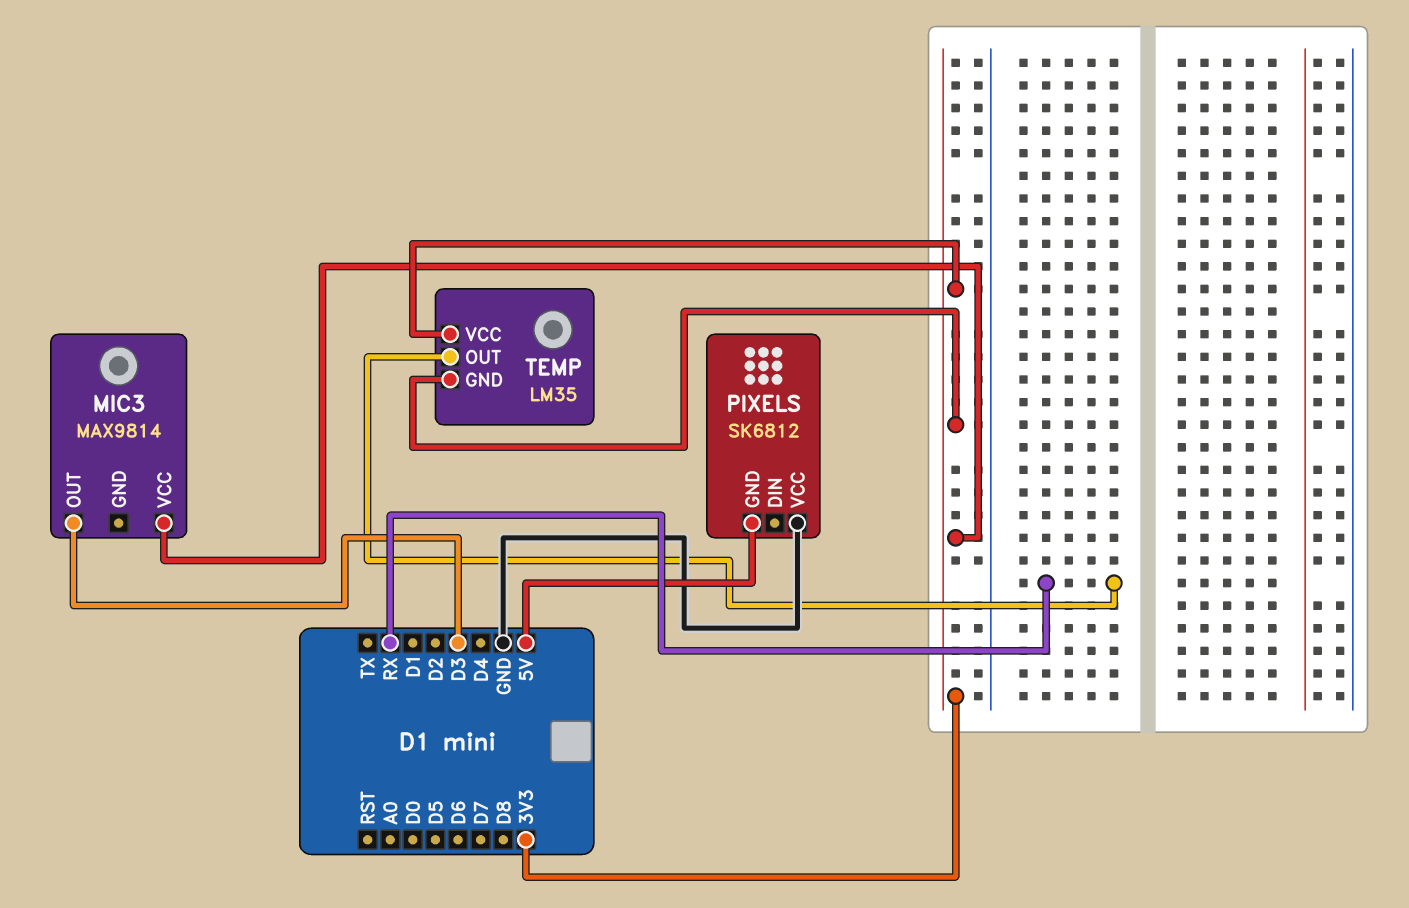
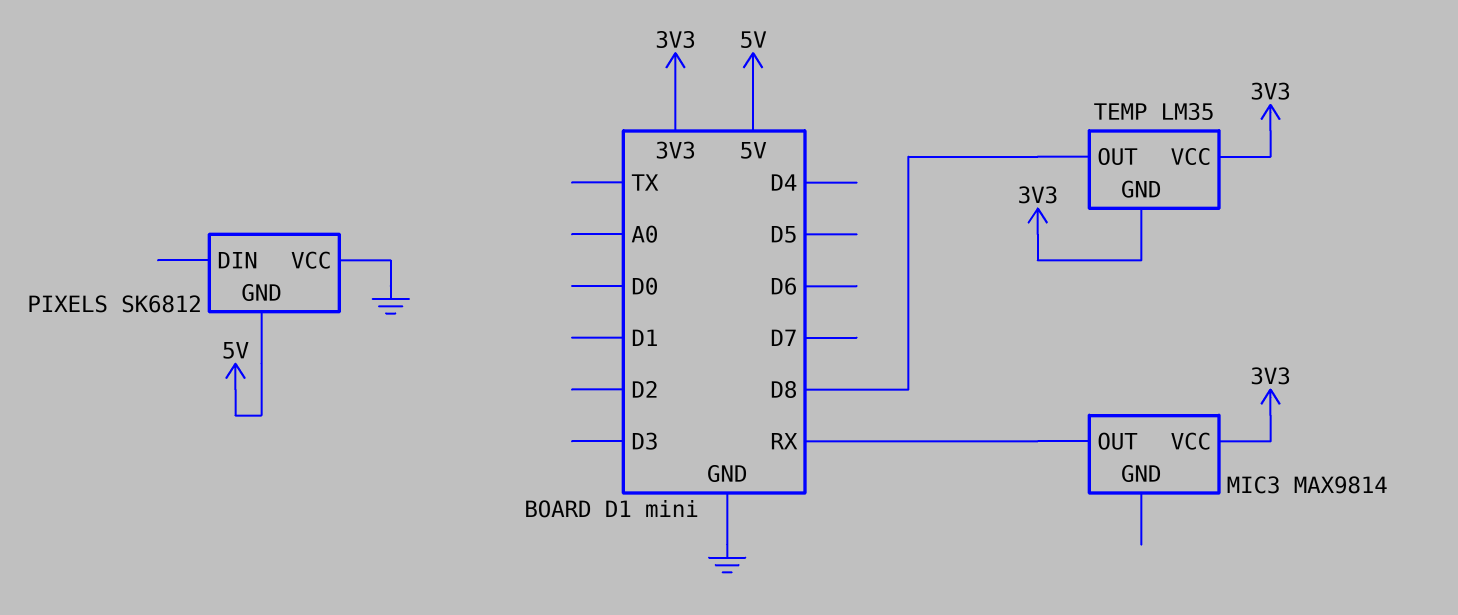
MIC3 pin OUT: D3 -> RX
TEMP pin OUT: RX -> D8

